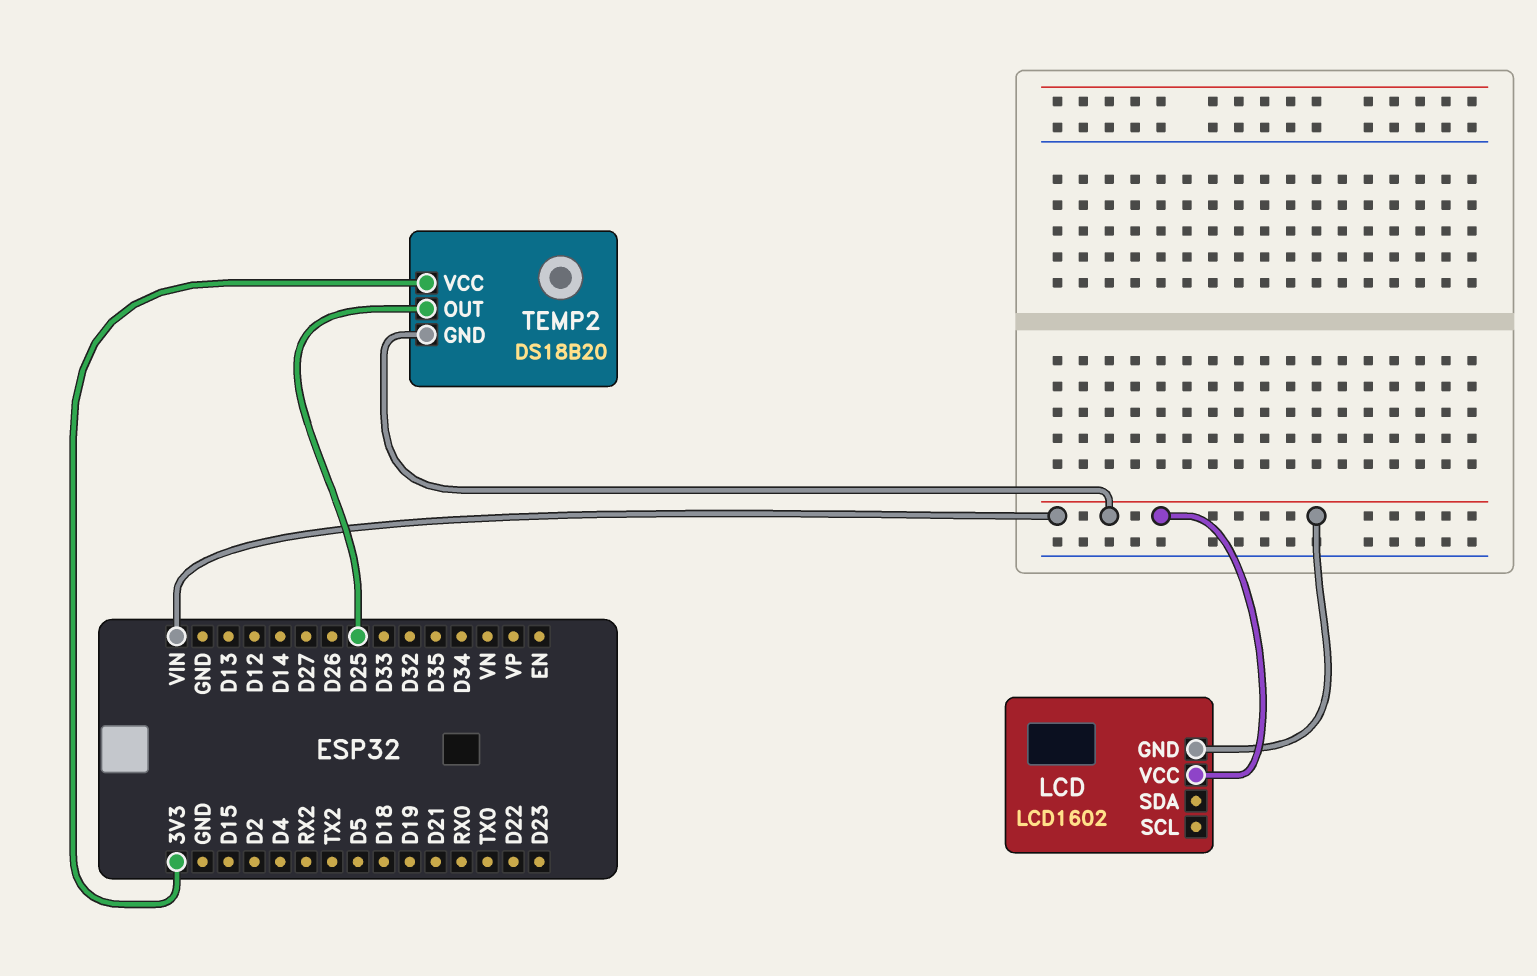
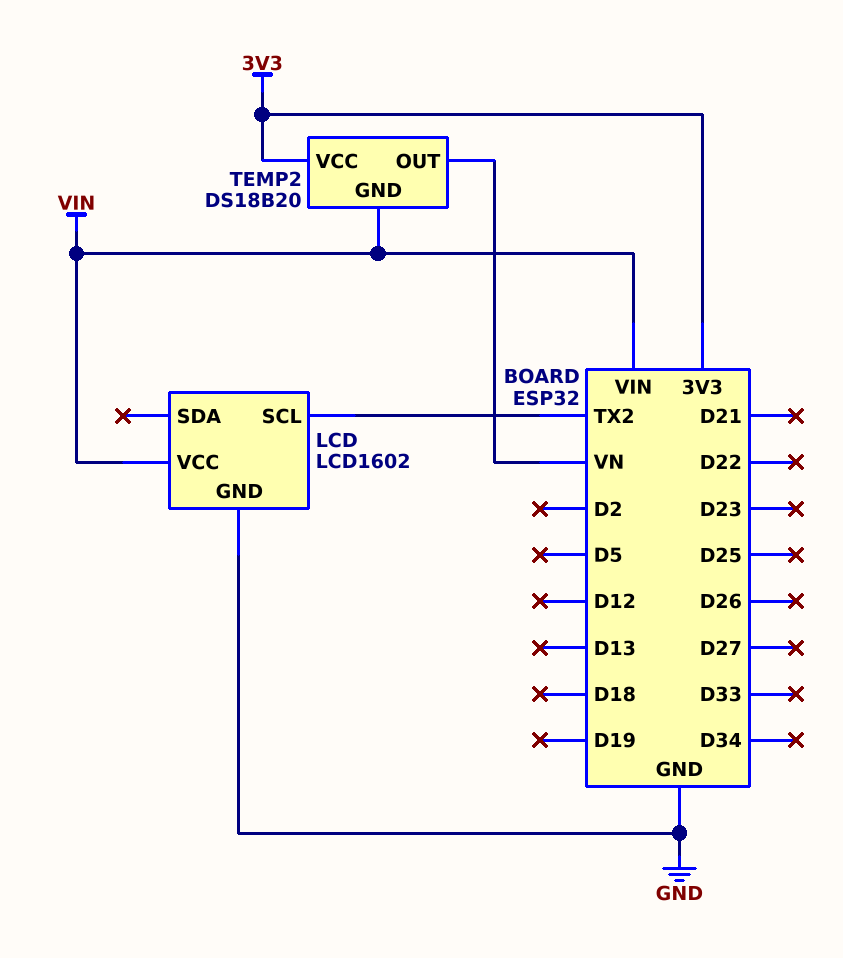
LCD pin GND: VIN -> GND
LCD pin SCL: none -> TX2
TEMP2 pin OUT: D25 -> VN

